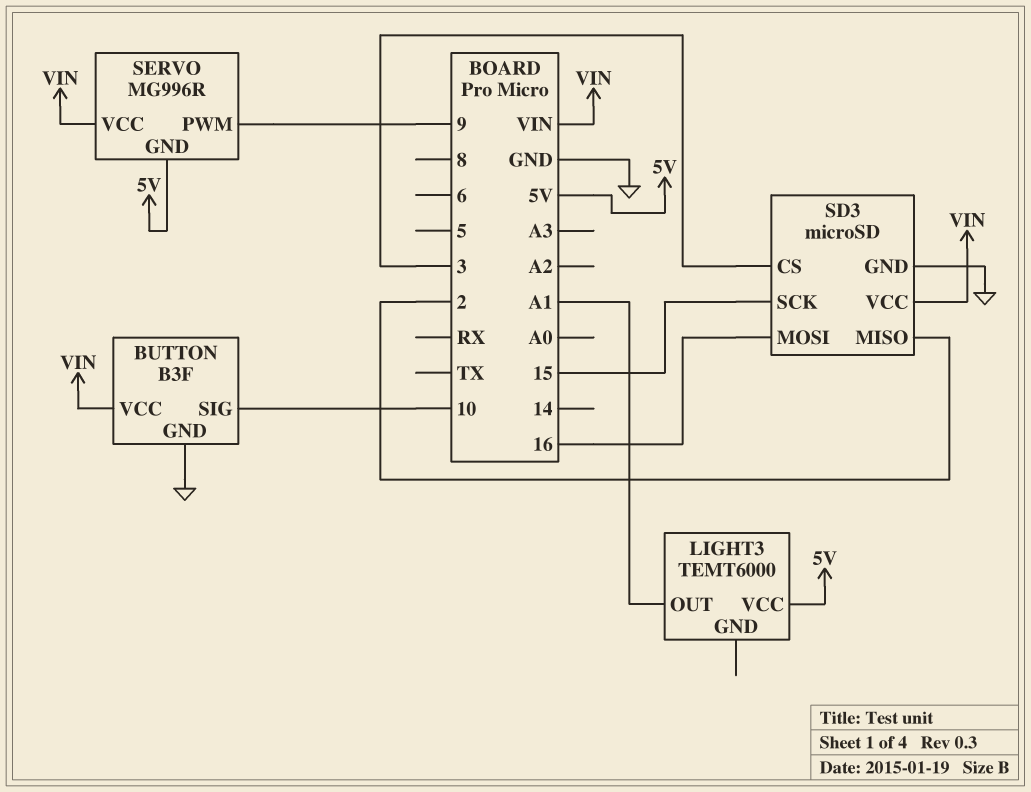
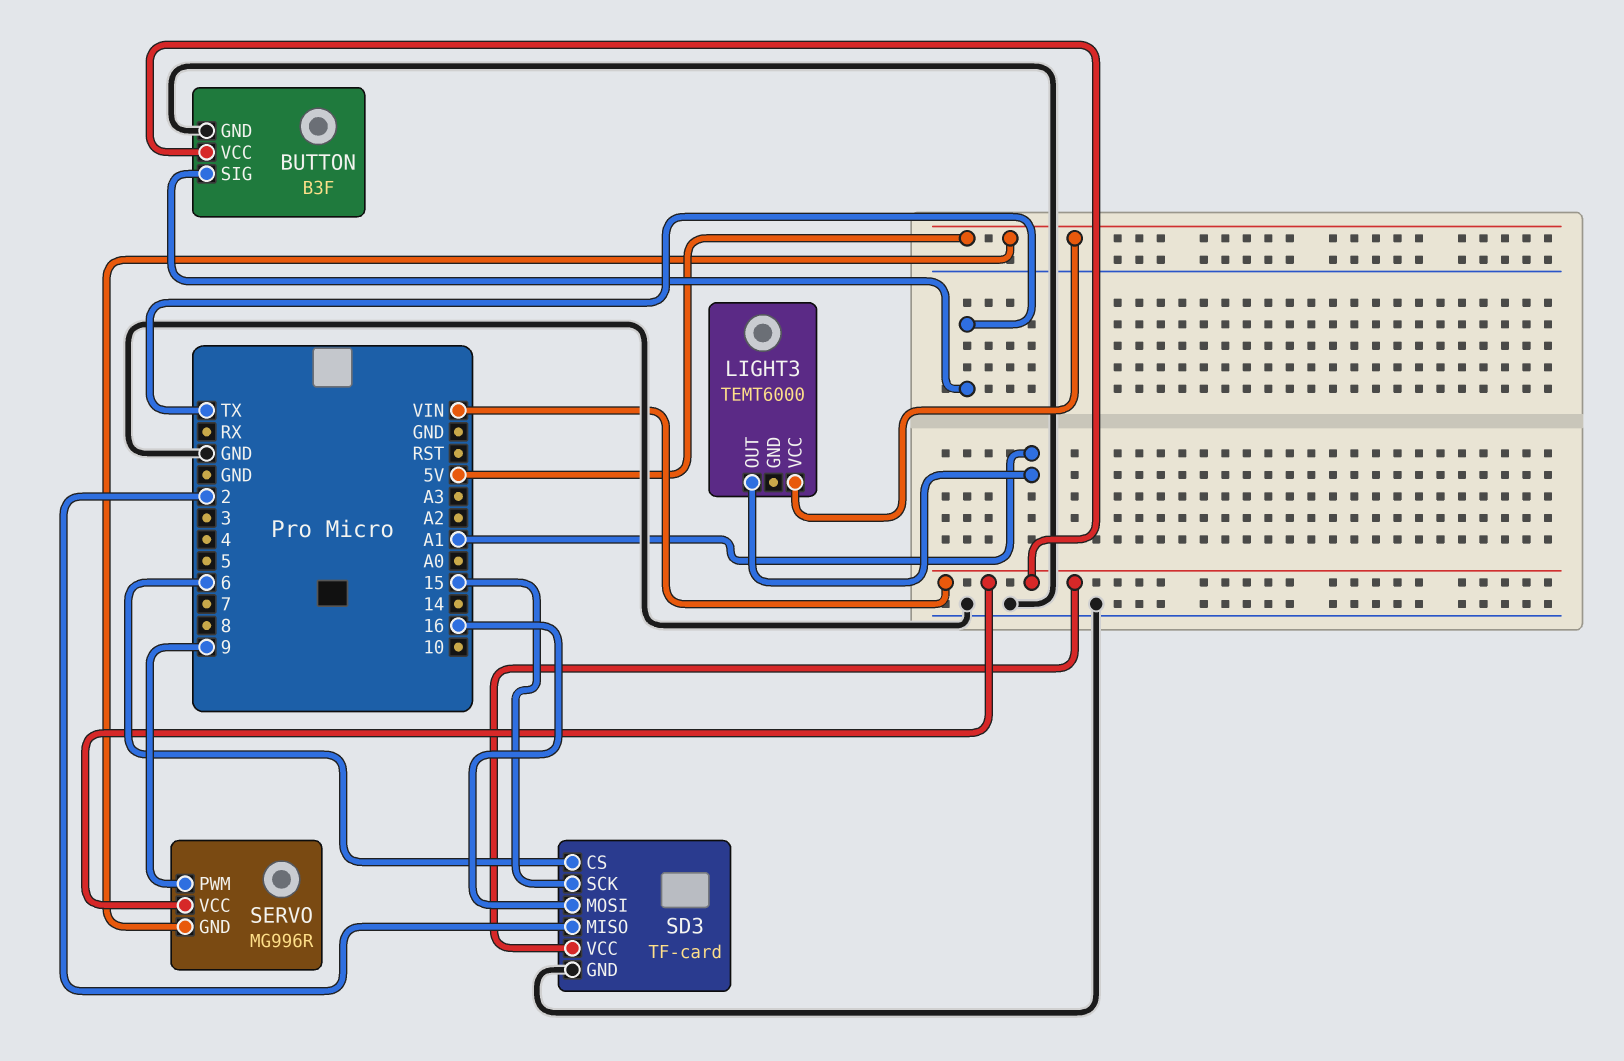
BUTTON pin SIG: 10 -> TX
SD3: microSD -> TF-card
SD3 pin CS: 3 -> 6

